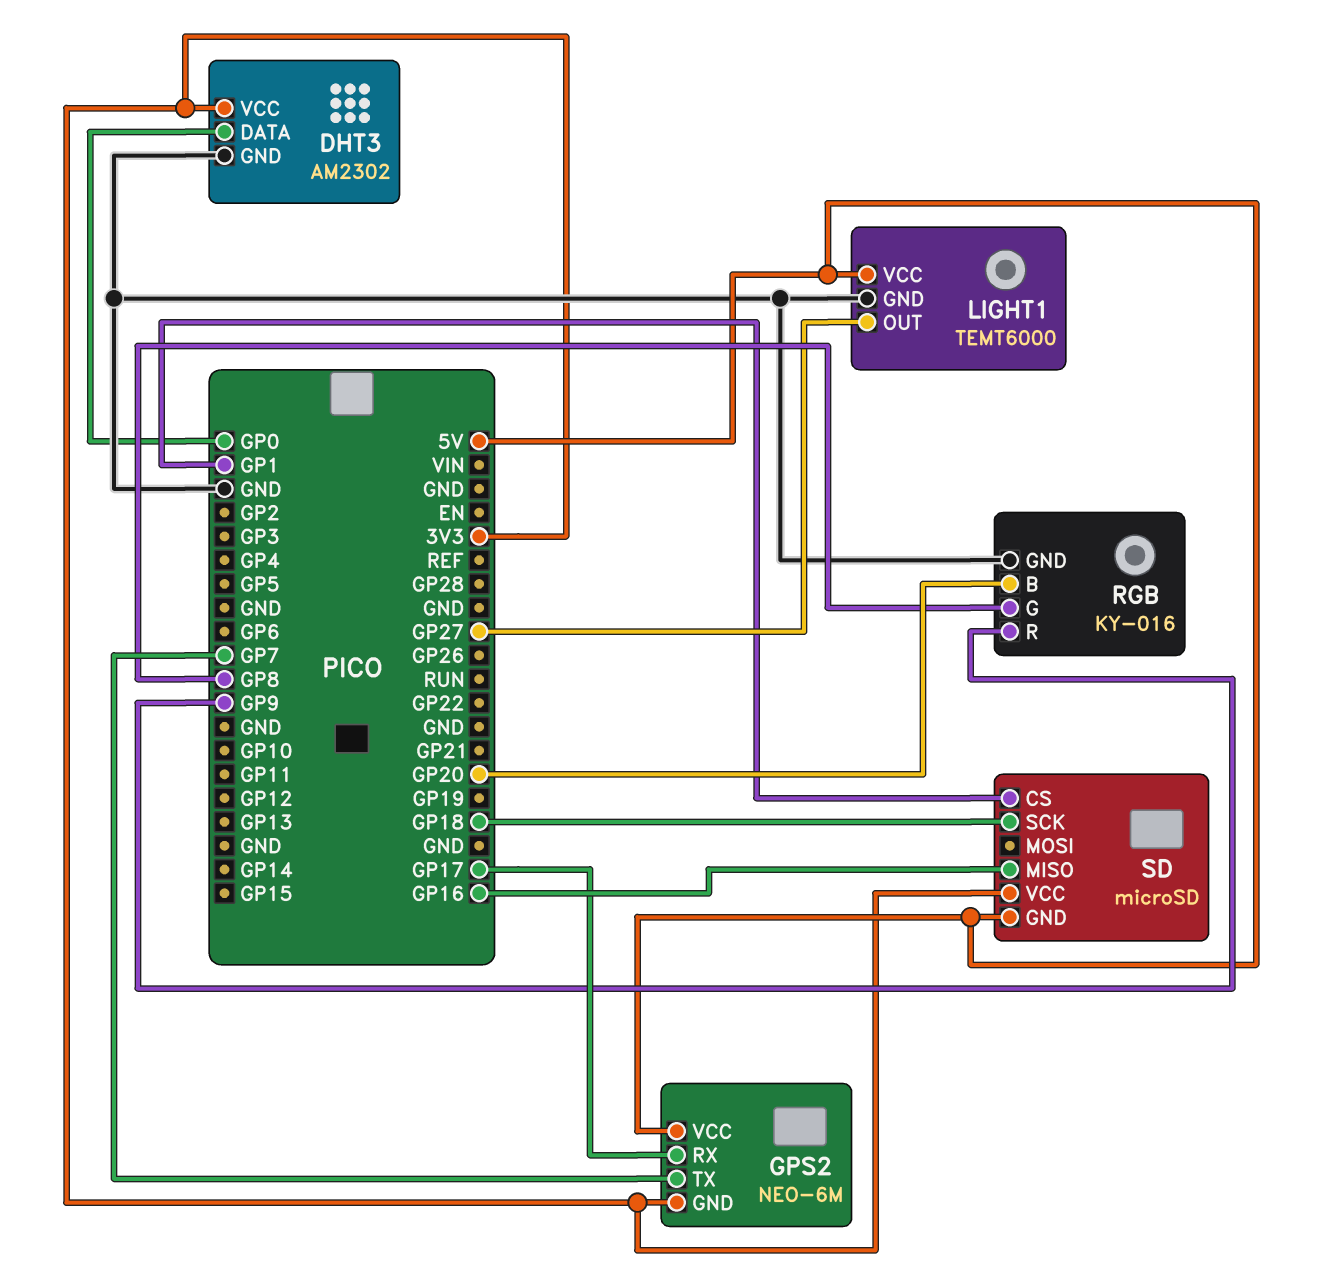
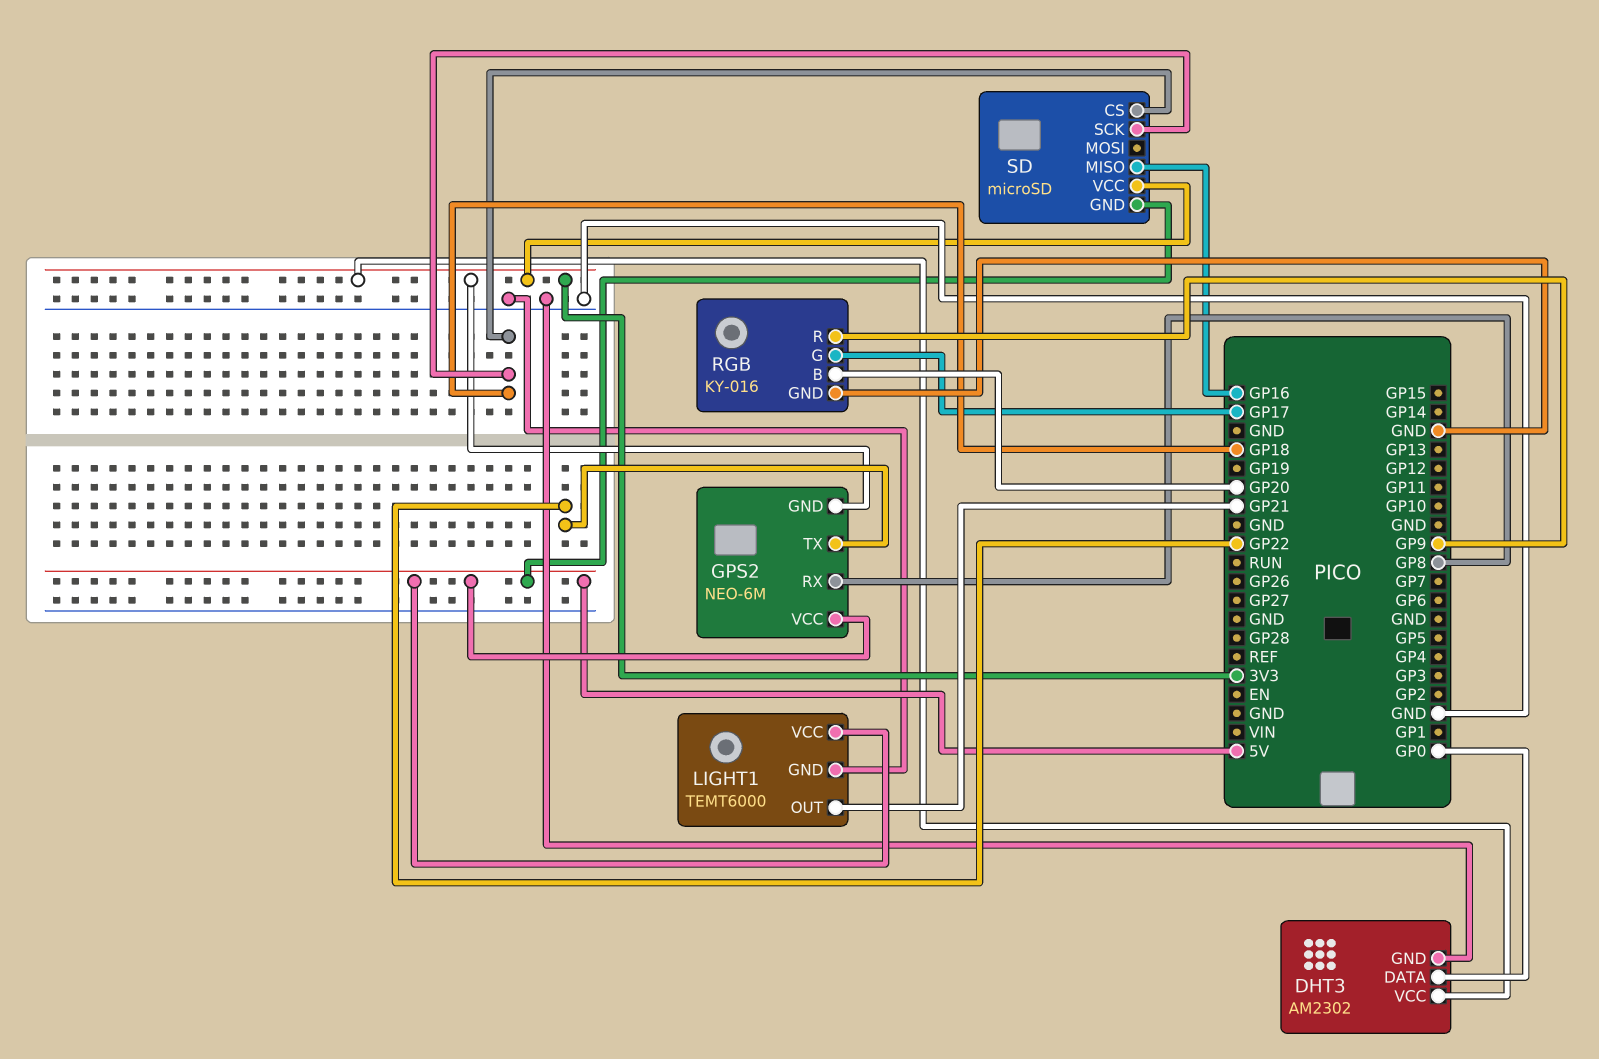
GPS2 pin RX: GP17 -> GP8
GPS2 pin TX: GP7 -> GP22
LIGHT1 pin OUT: GP27 -> GP21
RGB pin G: GP8 -> GP17
SD pin CS: GP1 -> GP18

